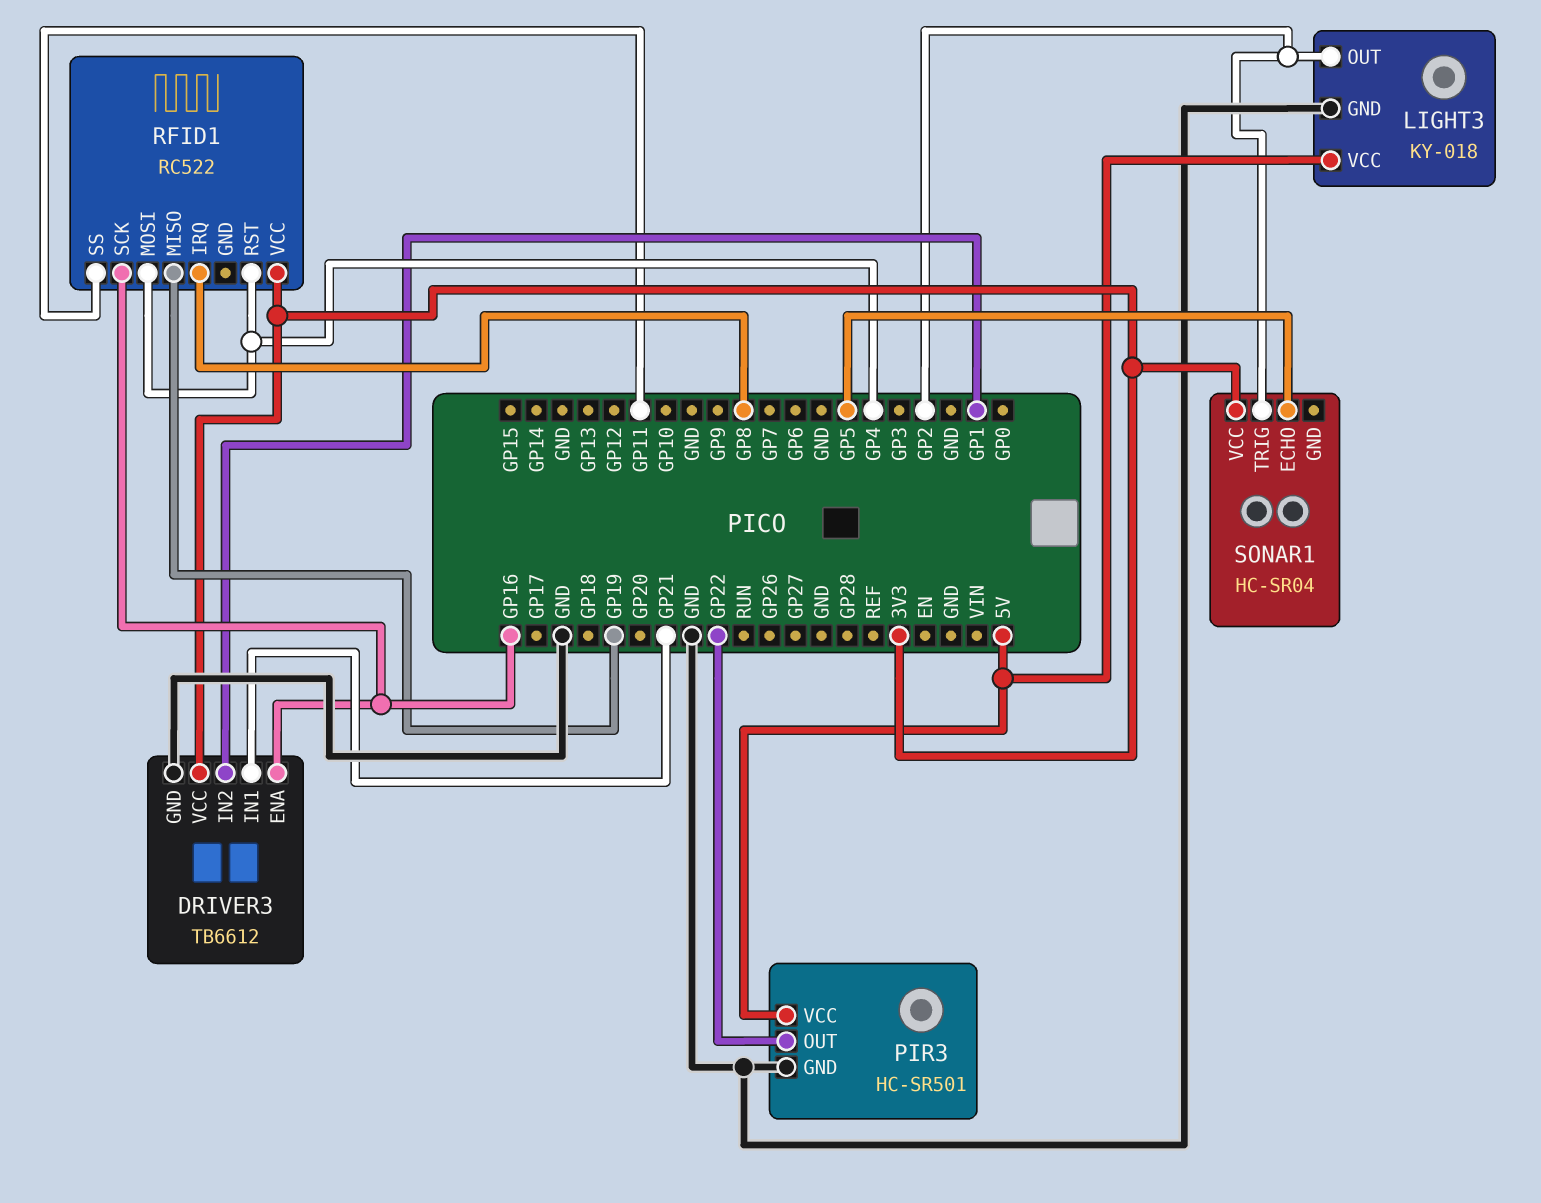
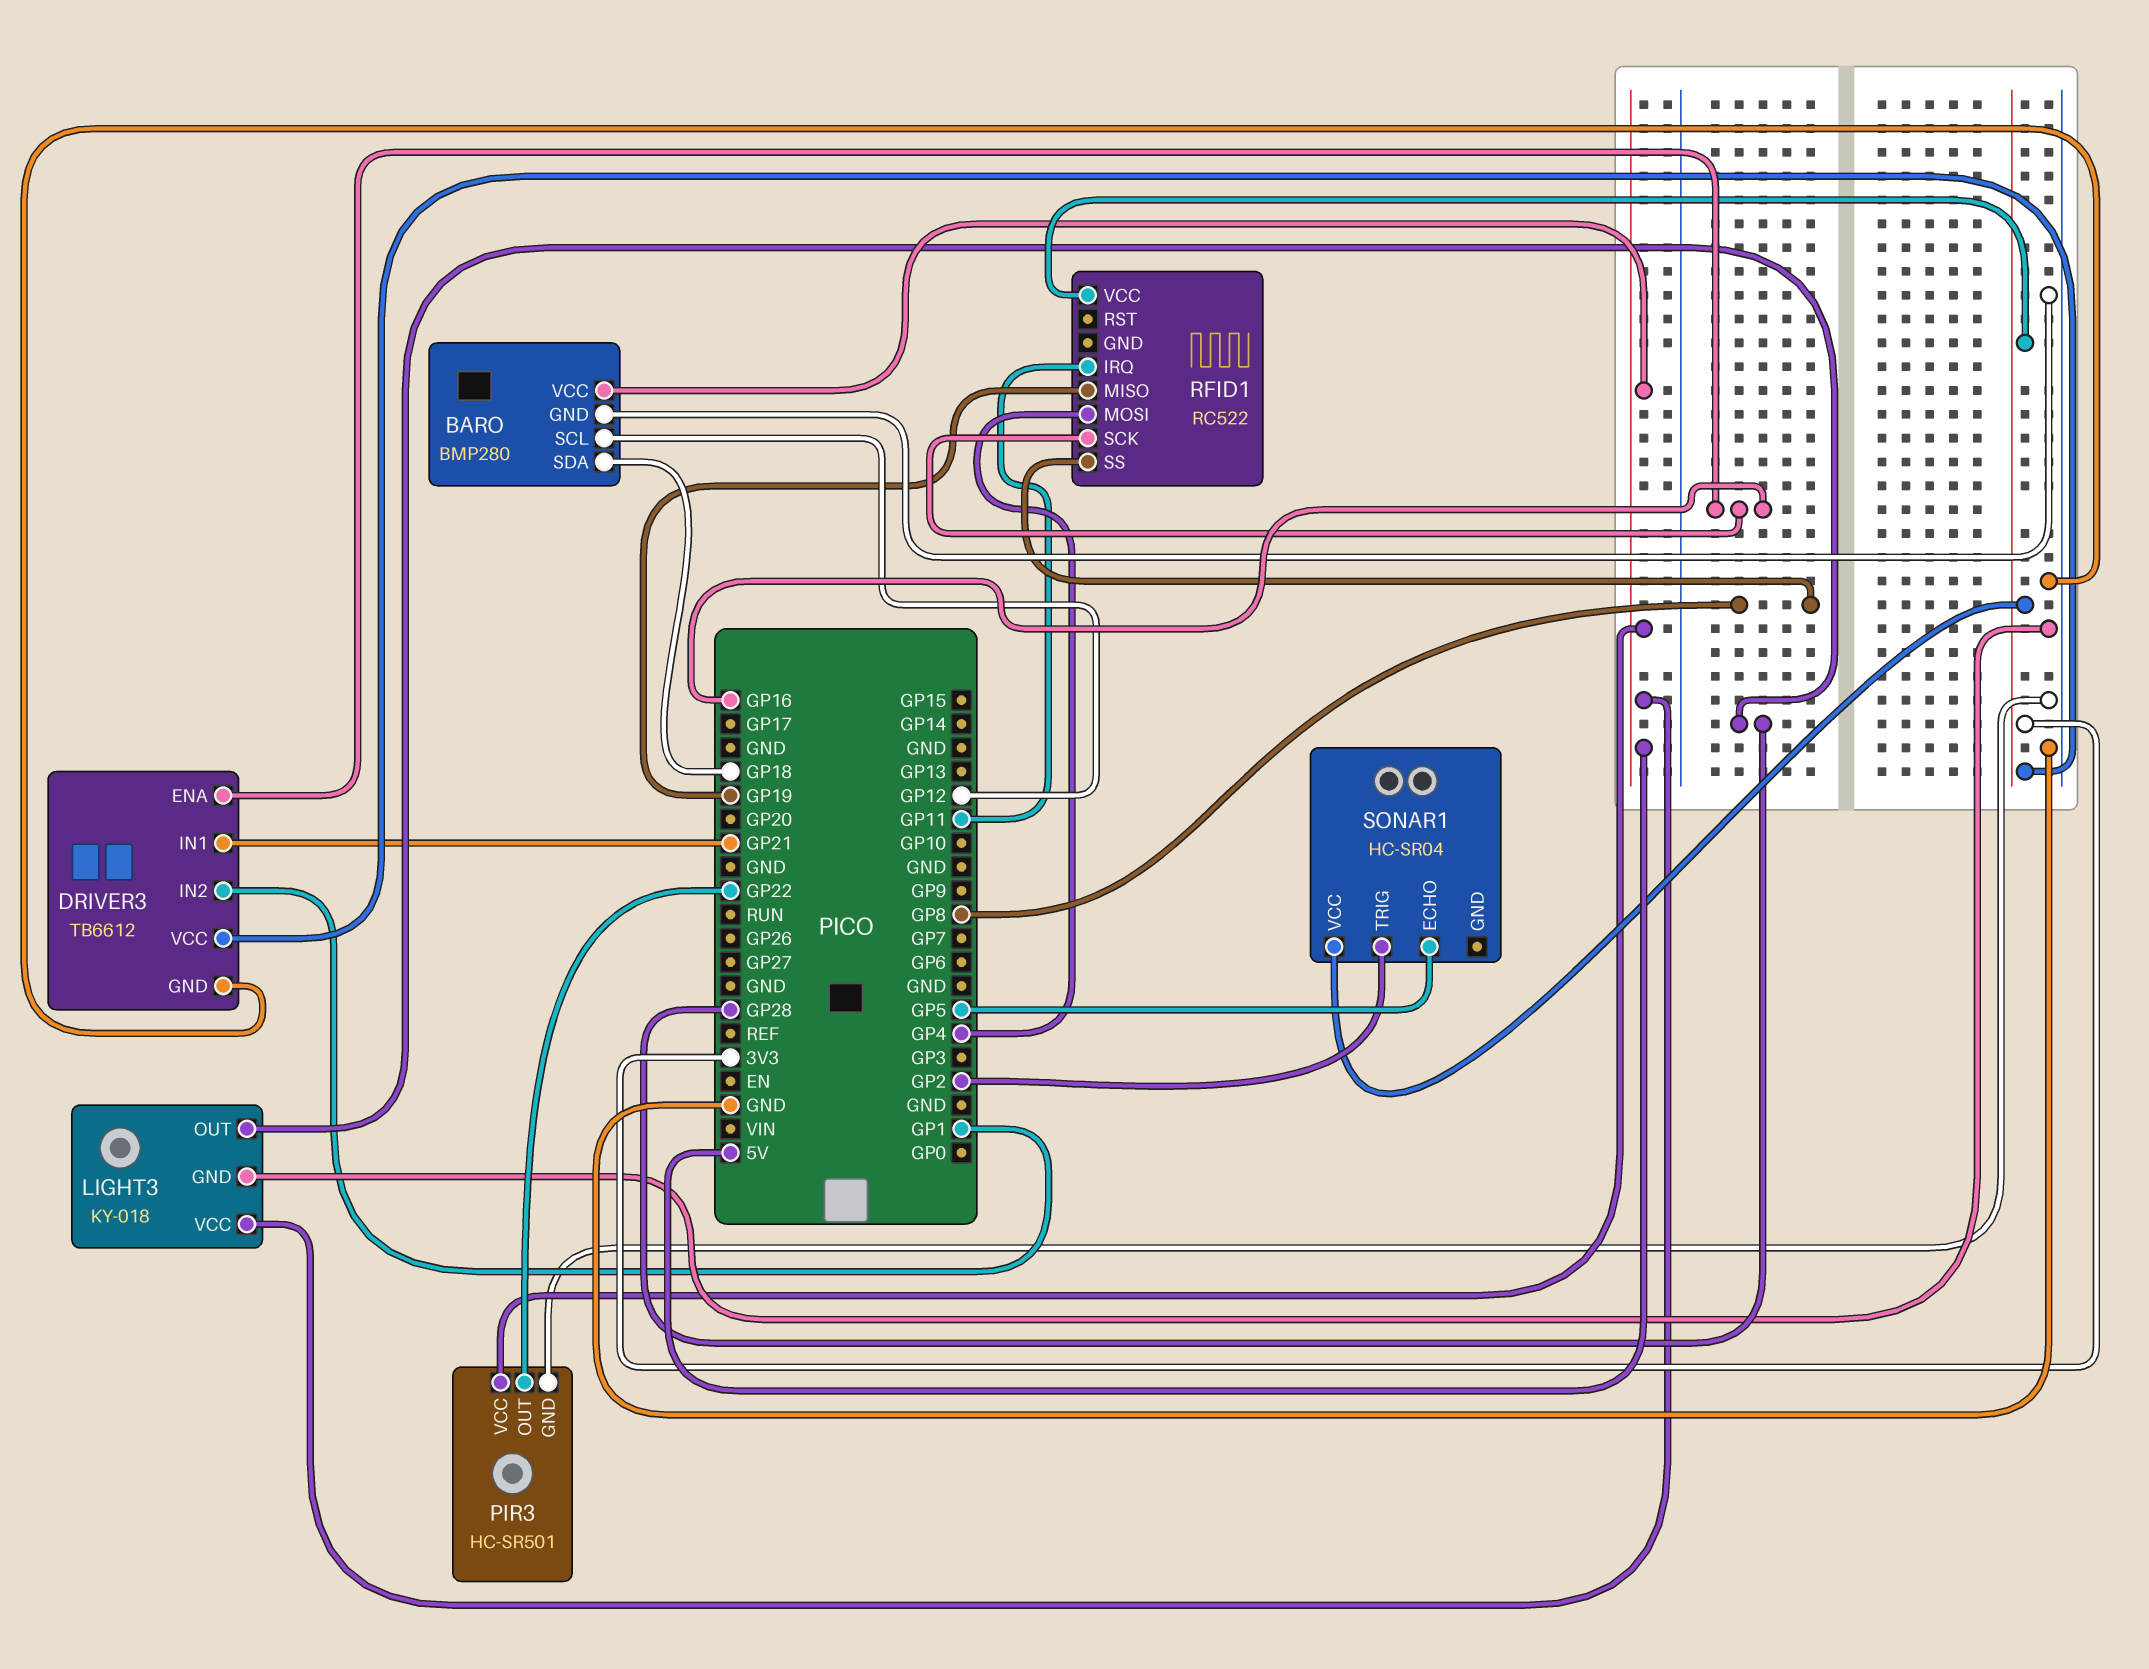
BARO: none -> BMP280
BARO pin GND: none -> GND
BARO pin SCL: none -> GP12
BARO pin SDA: none -> GP18
BARO pin VCC: none -> 5V
LIGHT3 pin OUT: GP2 -> GP28
RFID1 pin IRQ: GP8 -> GP11
RFID1 pin RST: GP4 -> none
RFID1 pin SS: GP11 -> GP8

